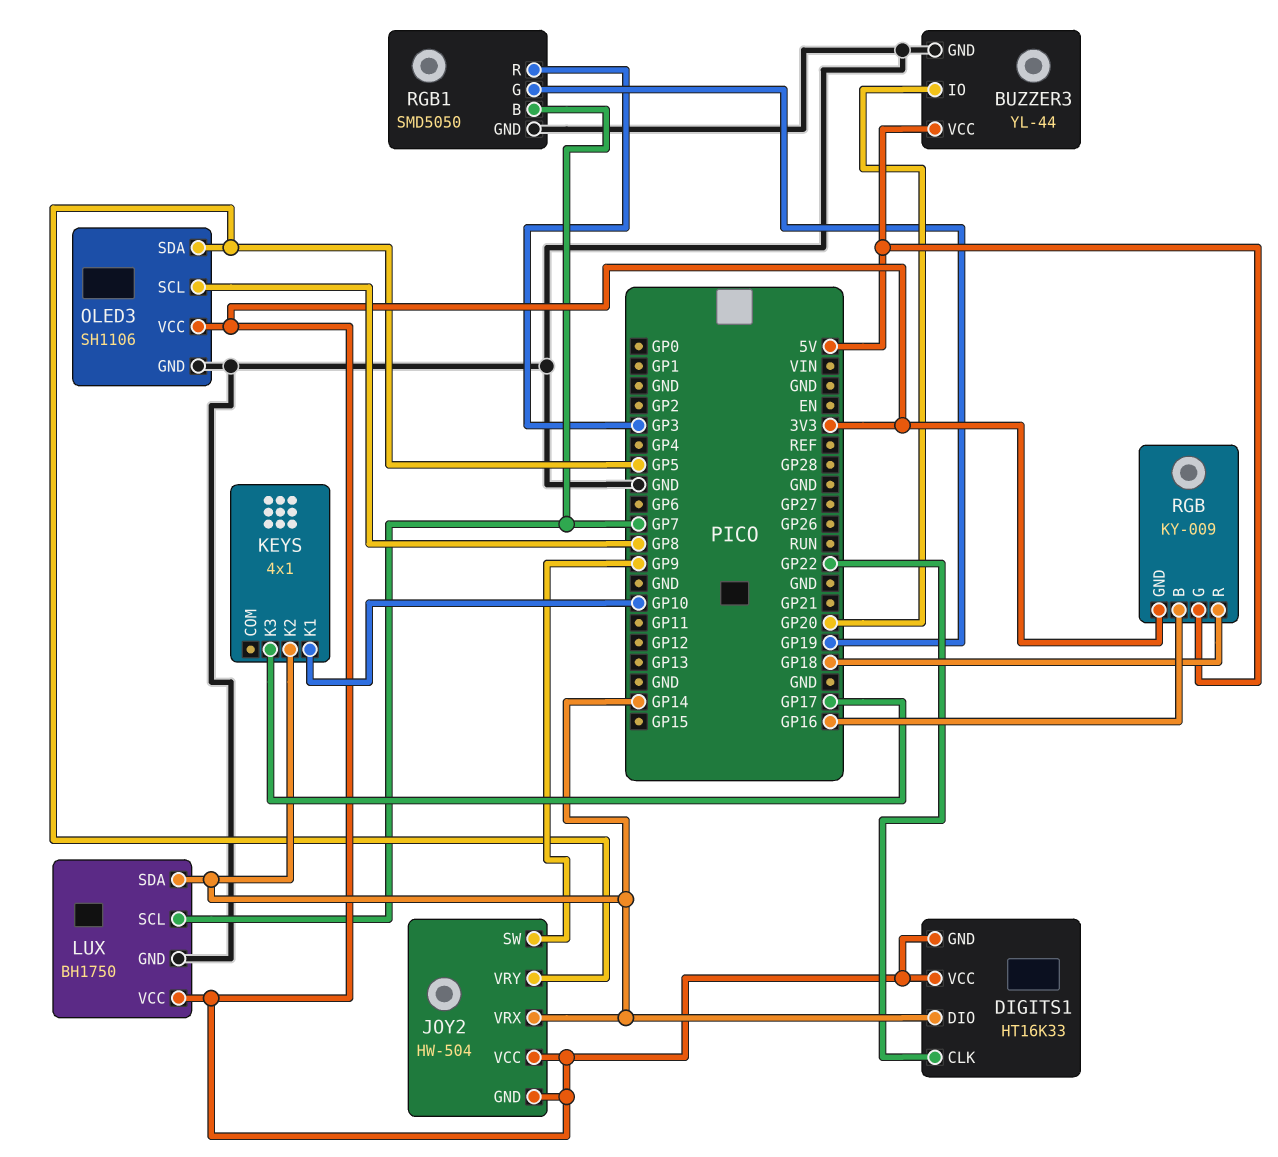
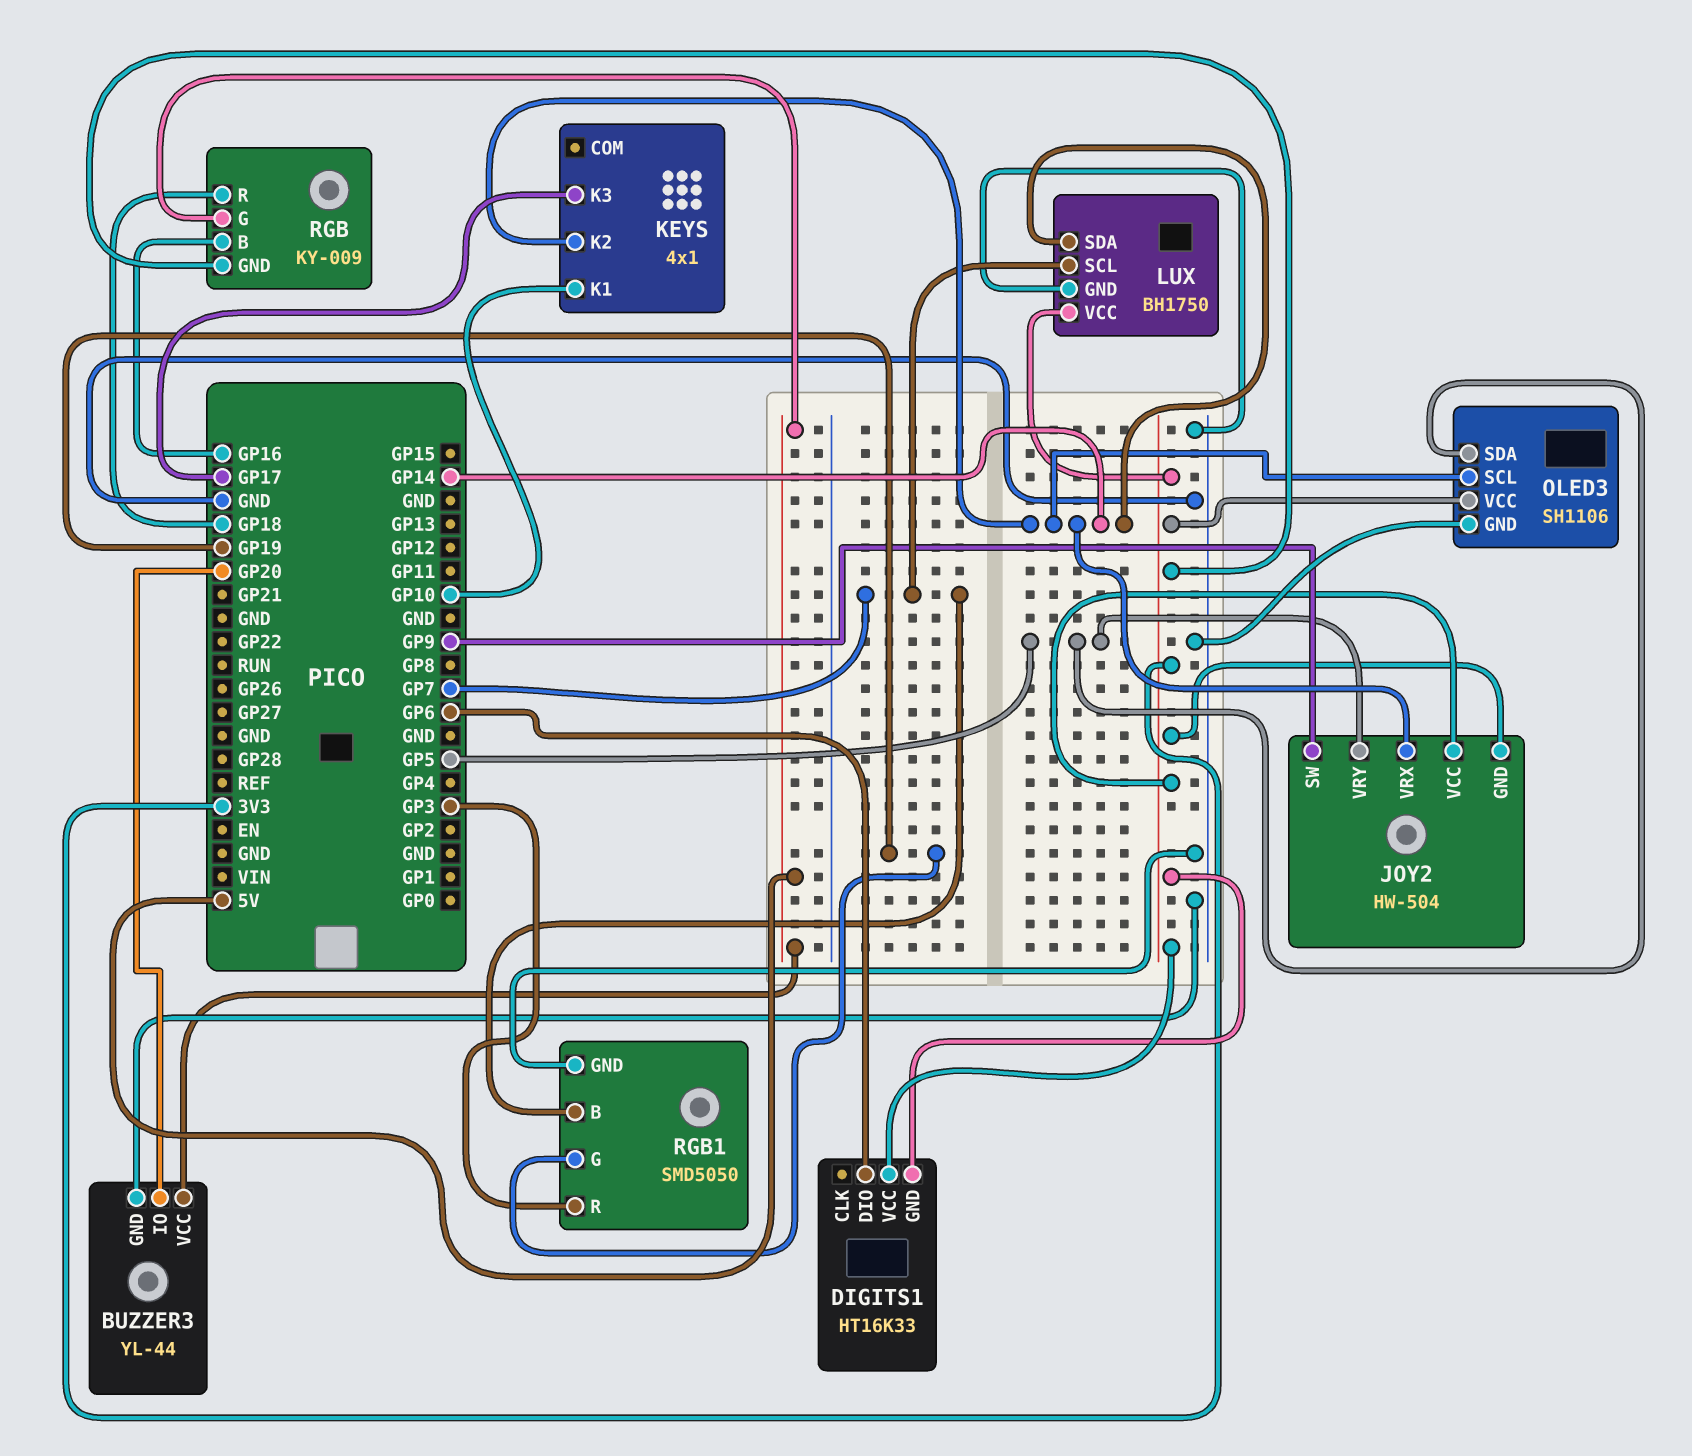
DIGITS1 pin CLK: GP22 -> none
DIGITS1 pin DIO: GP14 -> GP6
OLED3 pin SCL: GP8 -> GP14

